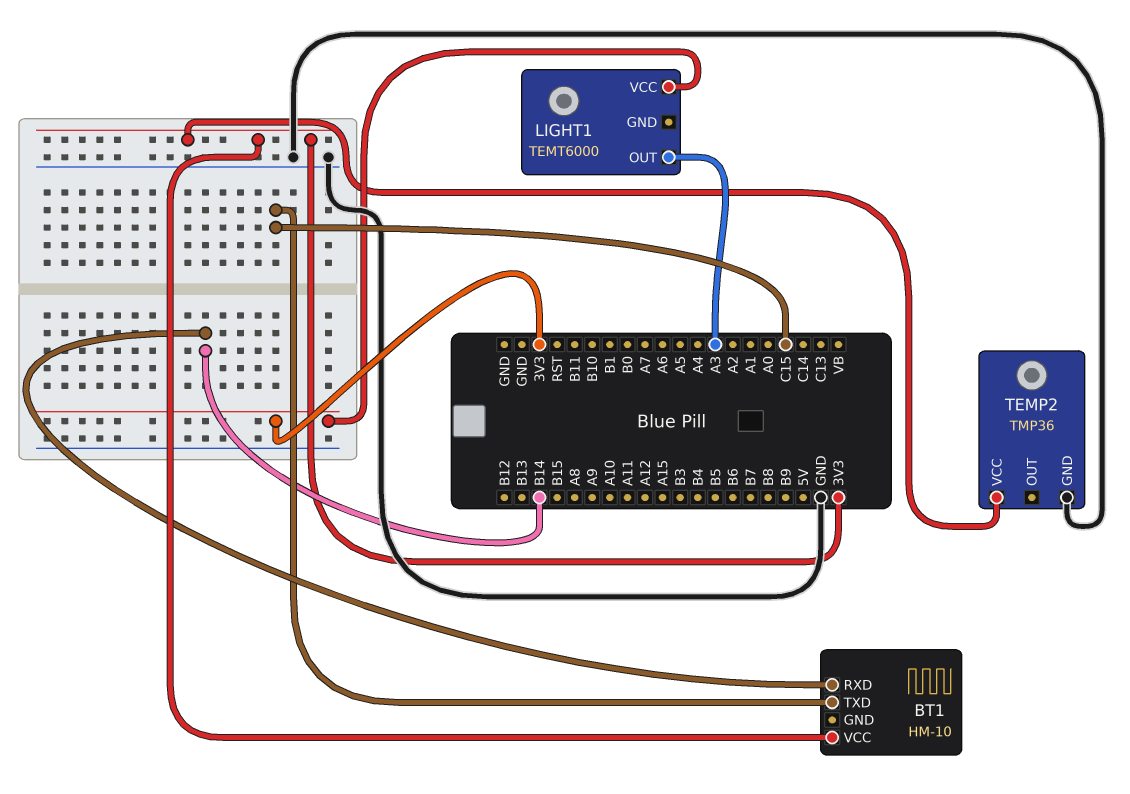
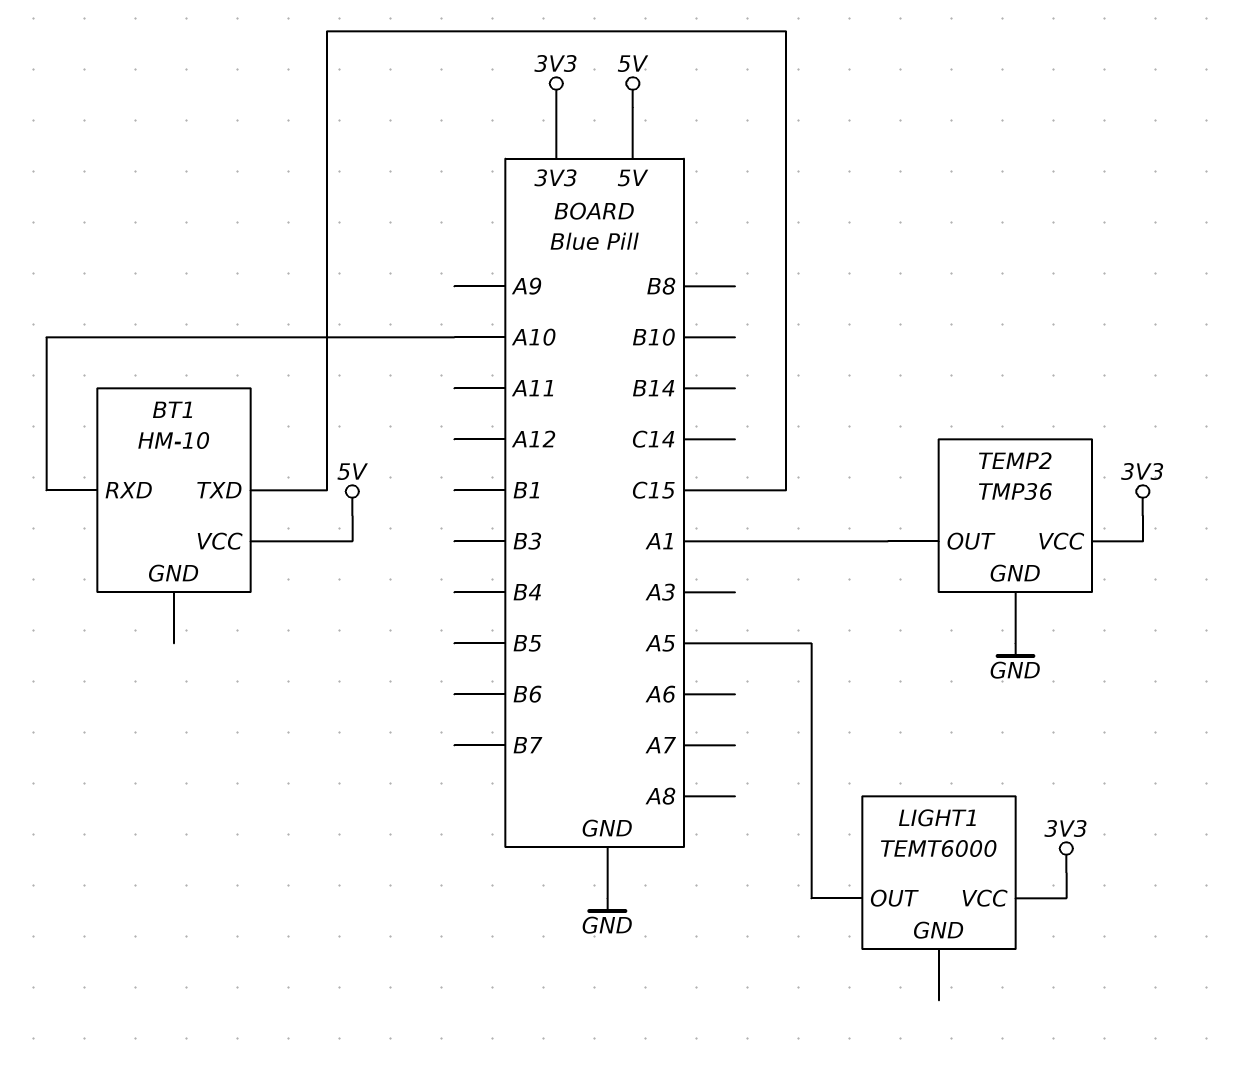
BT1 pin RXD: B14 -> A10
BT1 pin VCC: 3V3 -> 5V
LIGHT1 pin OUT: A3 -> A5
TEMP2 pin OUT: none -> A1

